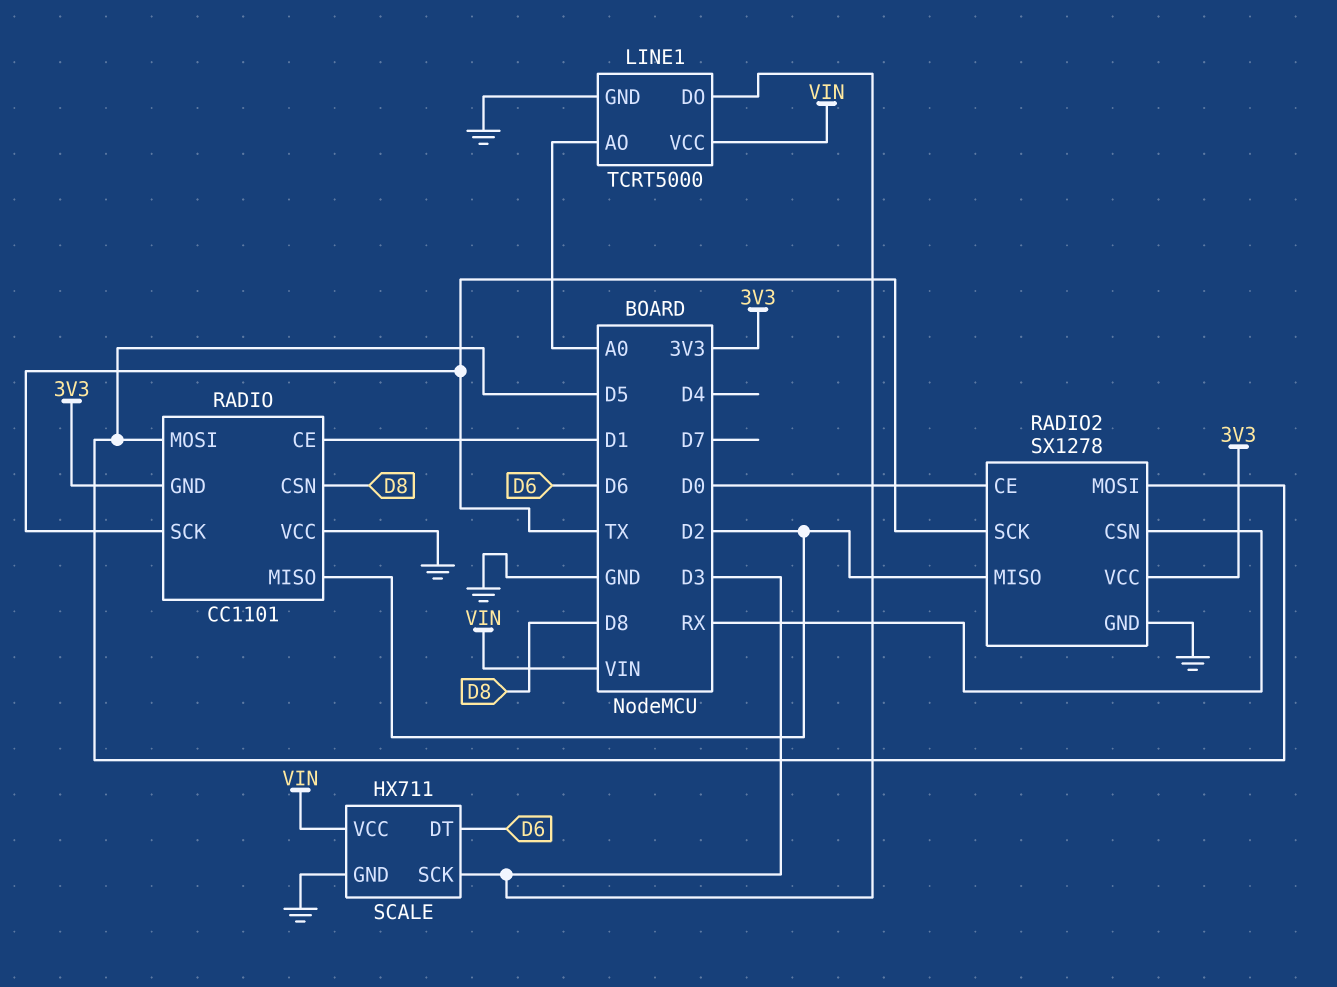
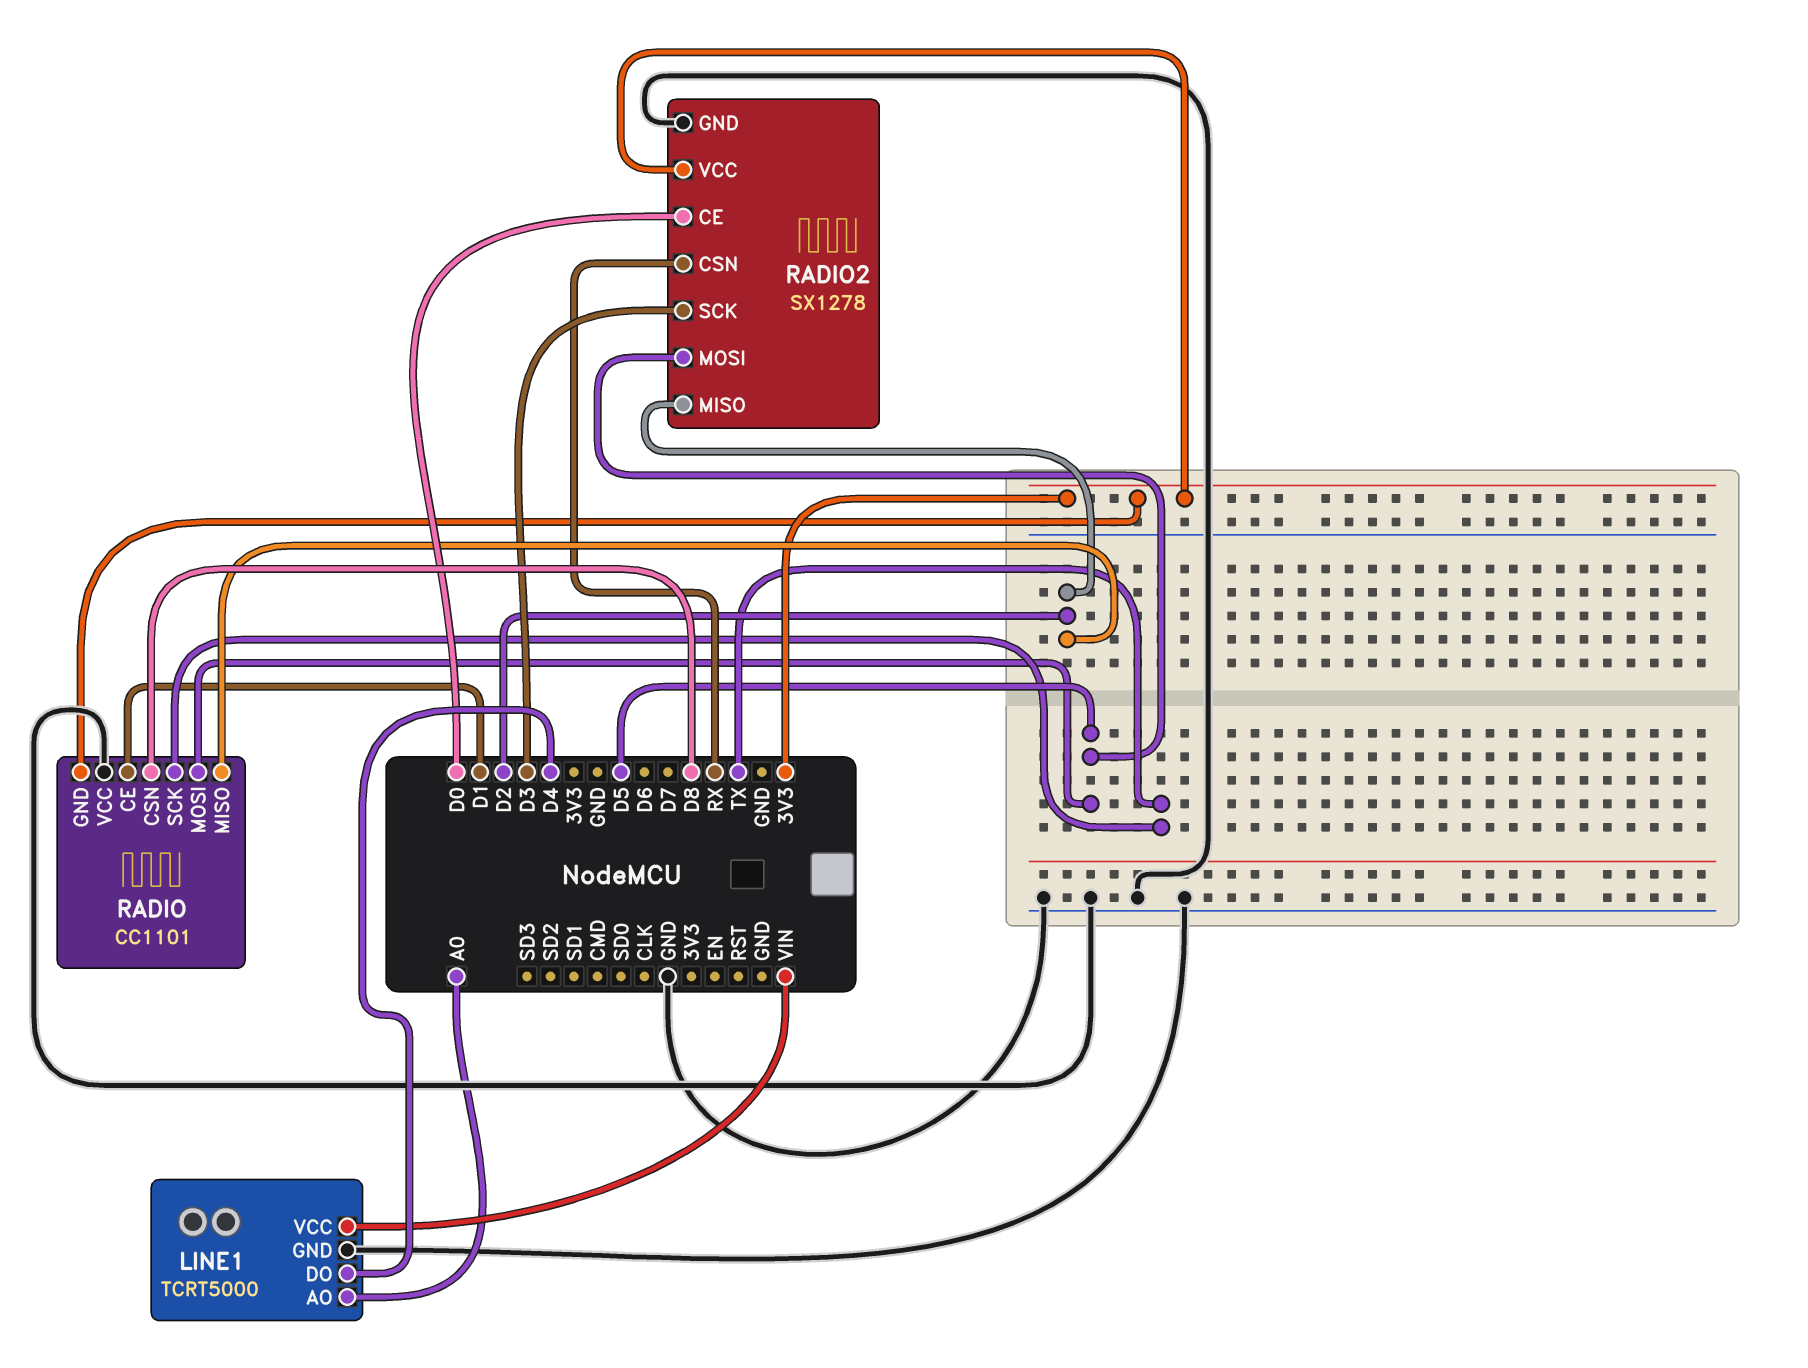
LINE1 pin DO: D3 -> D4
RADIO2 pin SCK: TX -> D3
SCALE: HX711 -> none
SCALE pin DT: D6 -> none
SCALE pin GND: GND -> none
SCALE pin SCK: D3 -> none
SCALE pin VCC: VIN -> none

